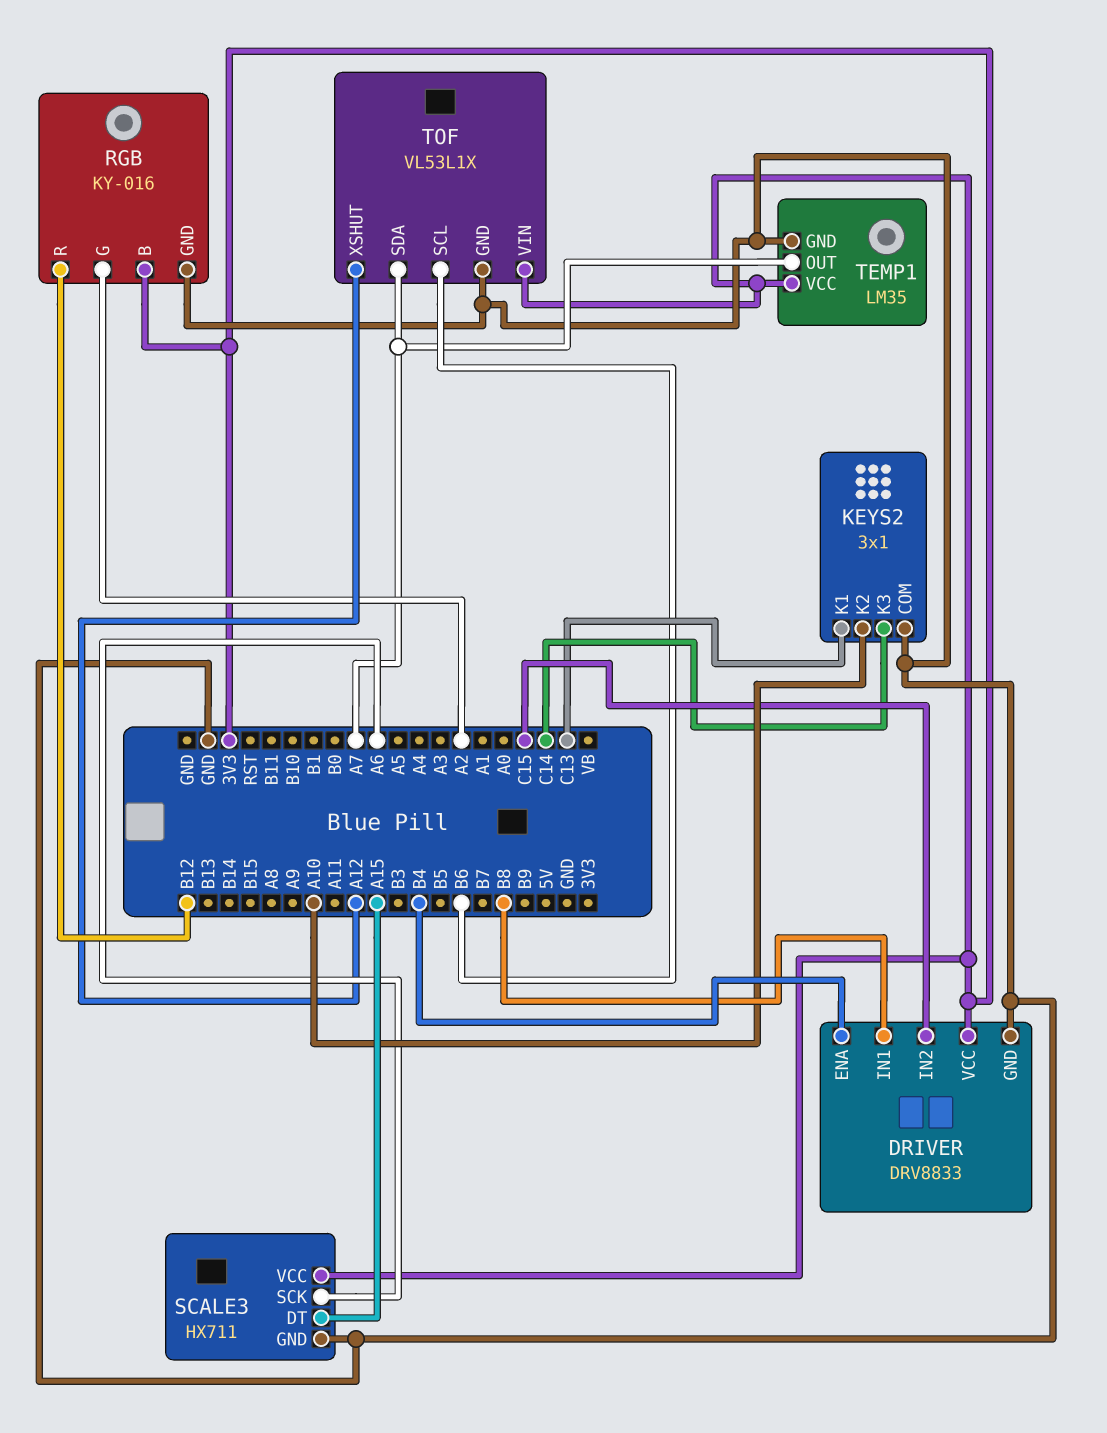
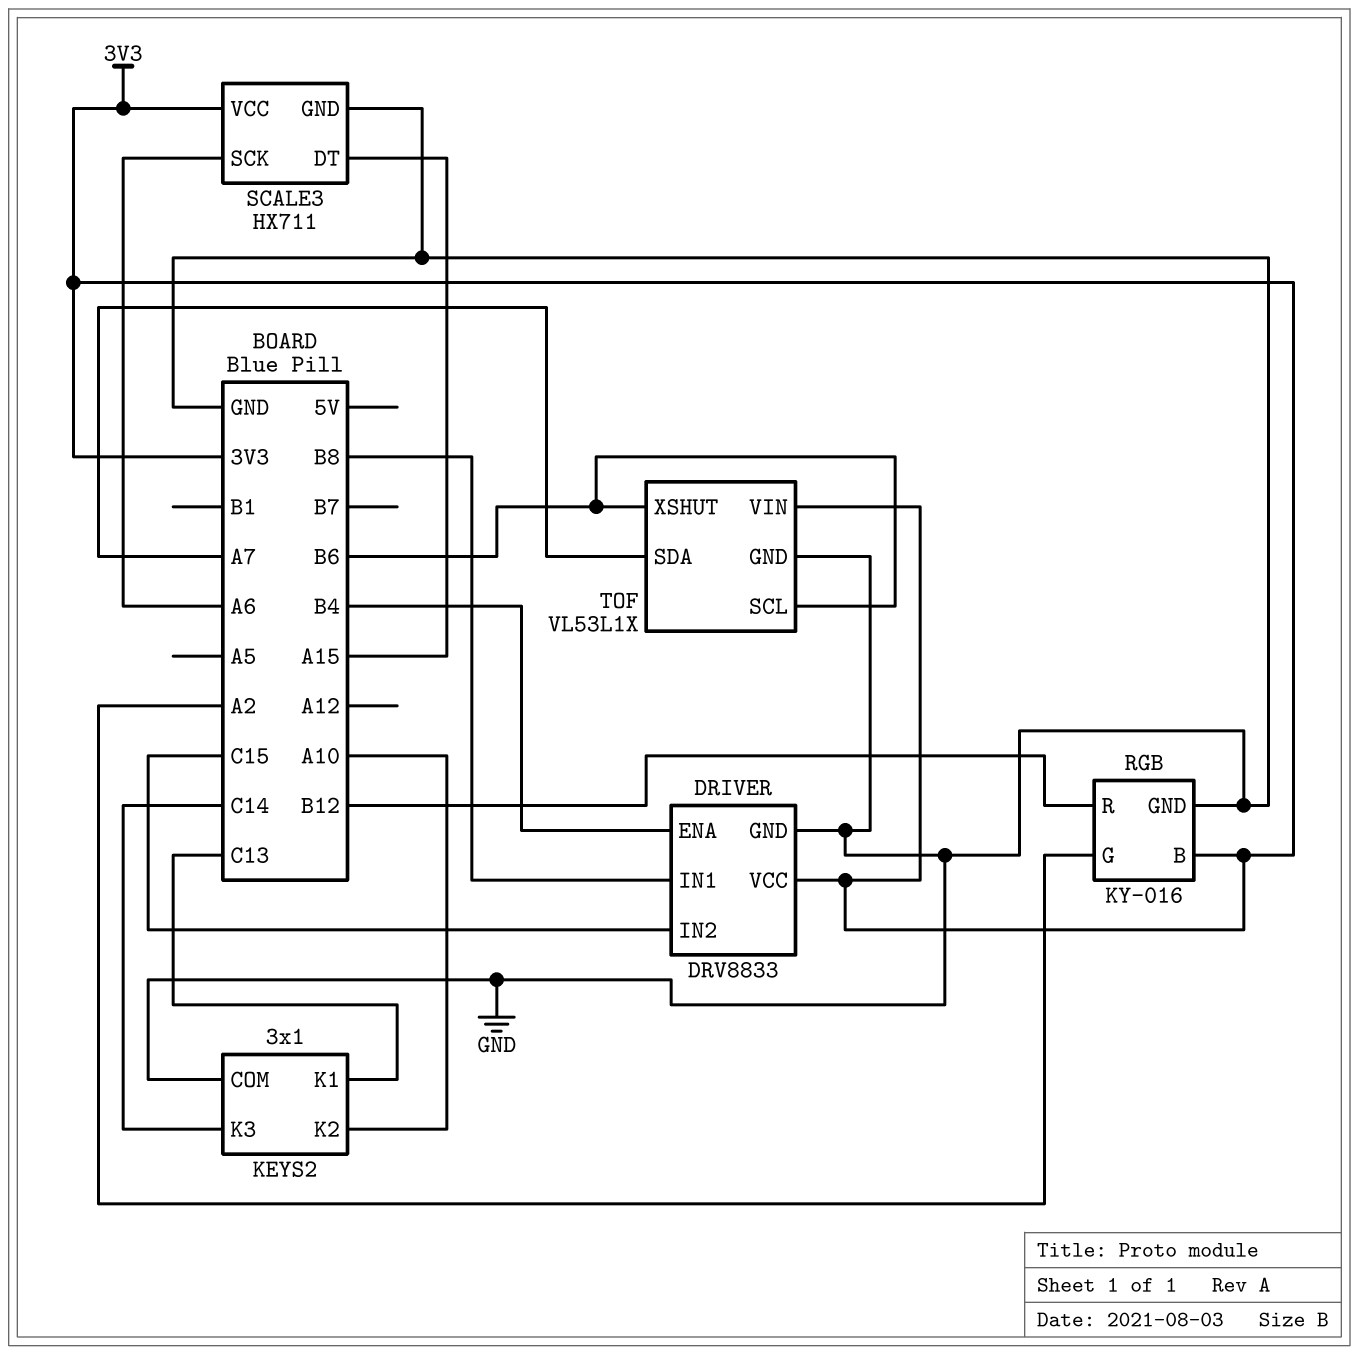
TEMP1: LM35 -> none
TEMP1 pin GND: GND -> none
TEMP1 pin OUT: A7 -> none
TEMP1 pin VCC: 3V3 -> none
TOF pin XSHUT: A12 -> B6

